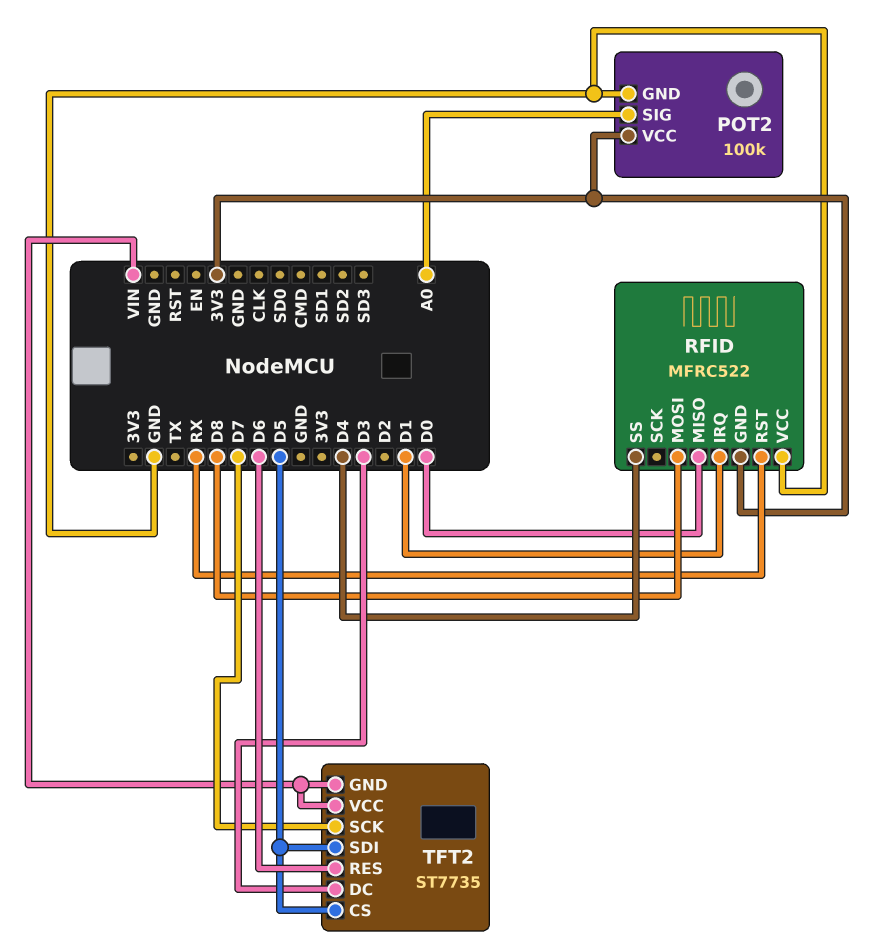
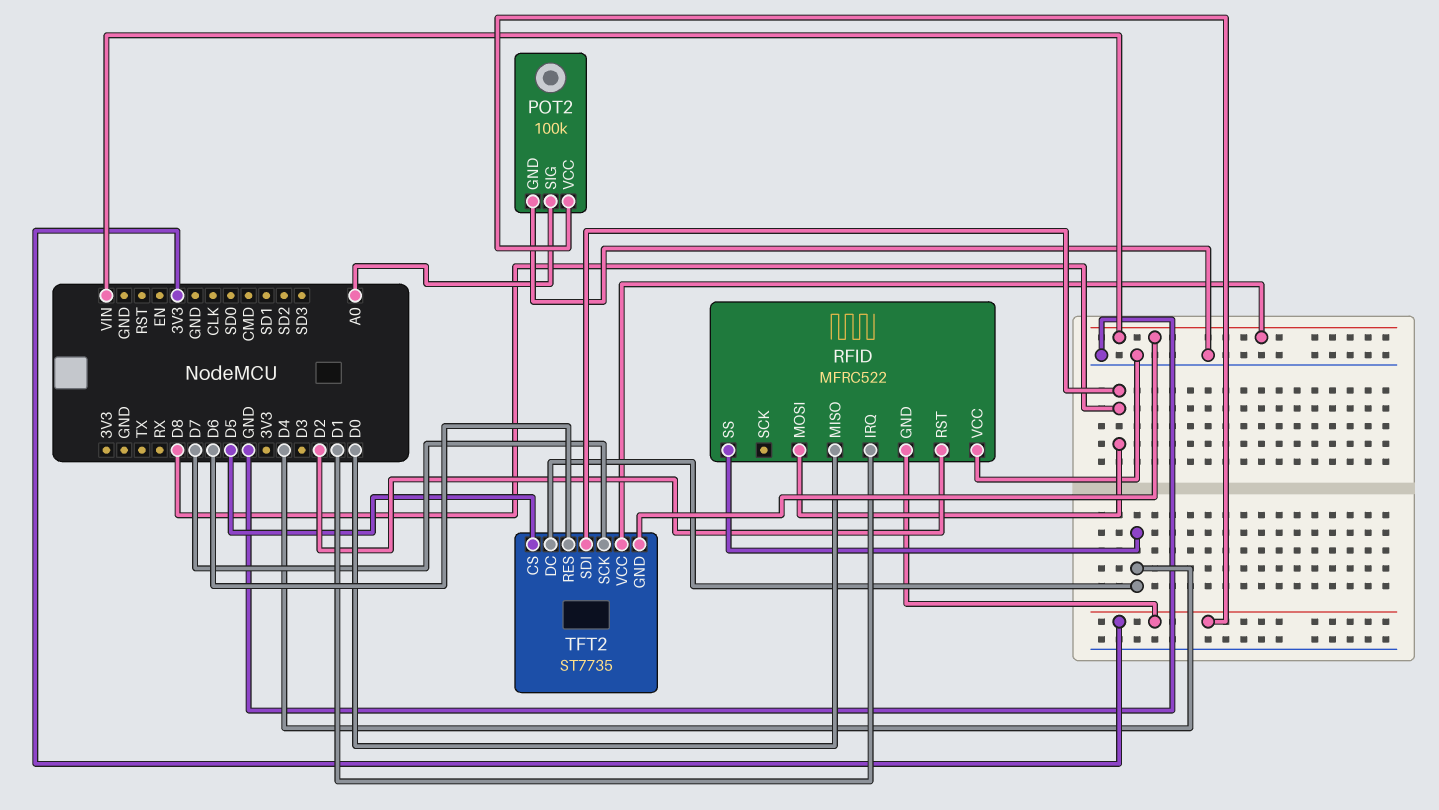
RFID pin RST: RX -> D2
TFT2 pin DC: D3 -> D4
TFT2 pin SDI: D5 -> D8

